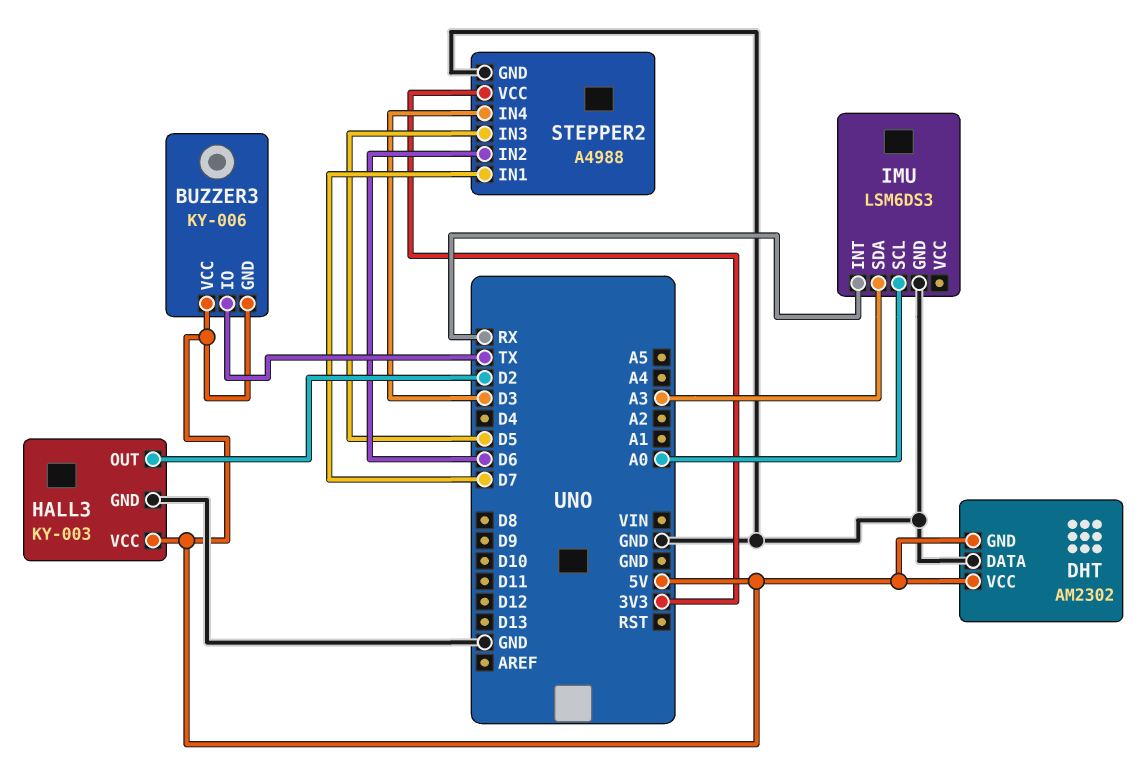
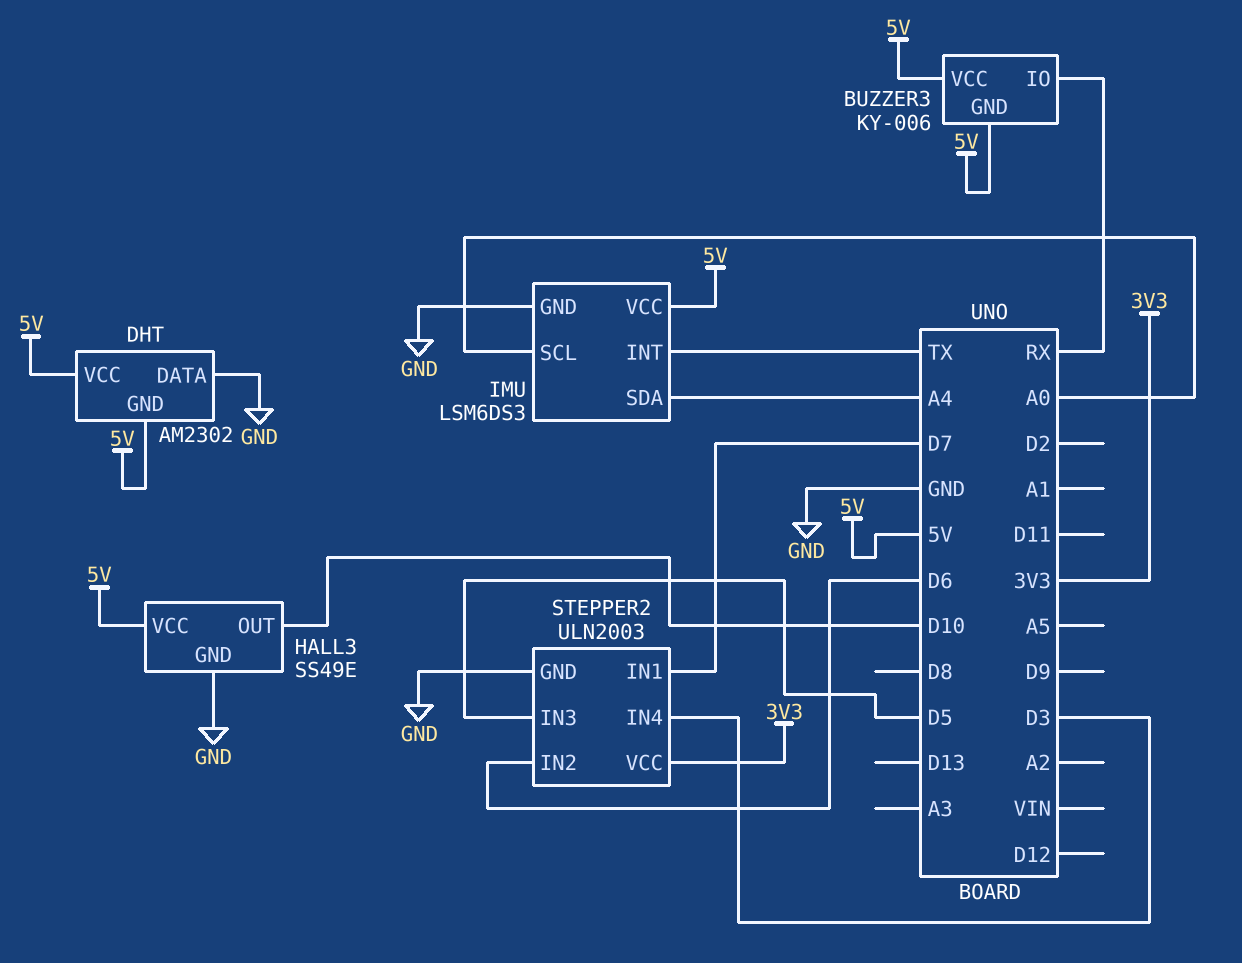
BUZZER3 pin IO: TX -> RX
HALL3: KY-003 -> SS49E
HALL3 pin OUT: D2 -> D10
IMU pin INT: RX -> TX
IMU pin SDA: A3 -> A4
IMU pin VCC: none -> 5V
STEPPER2: A4988 -> ULN2003

